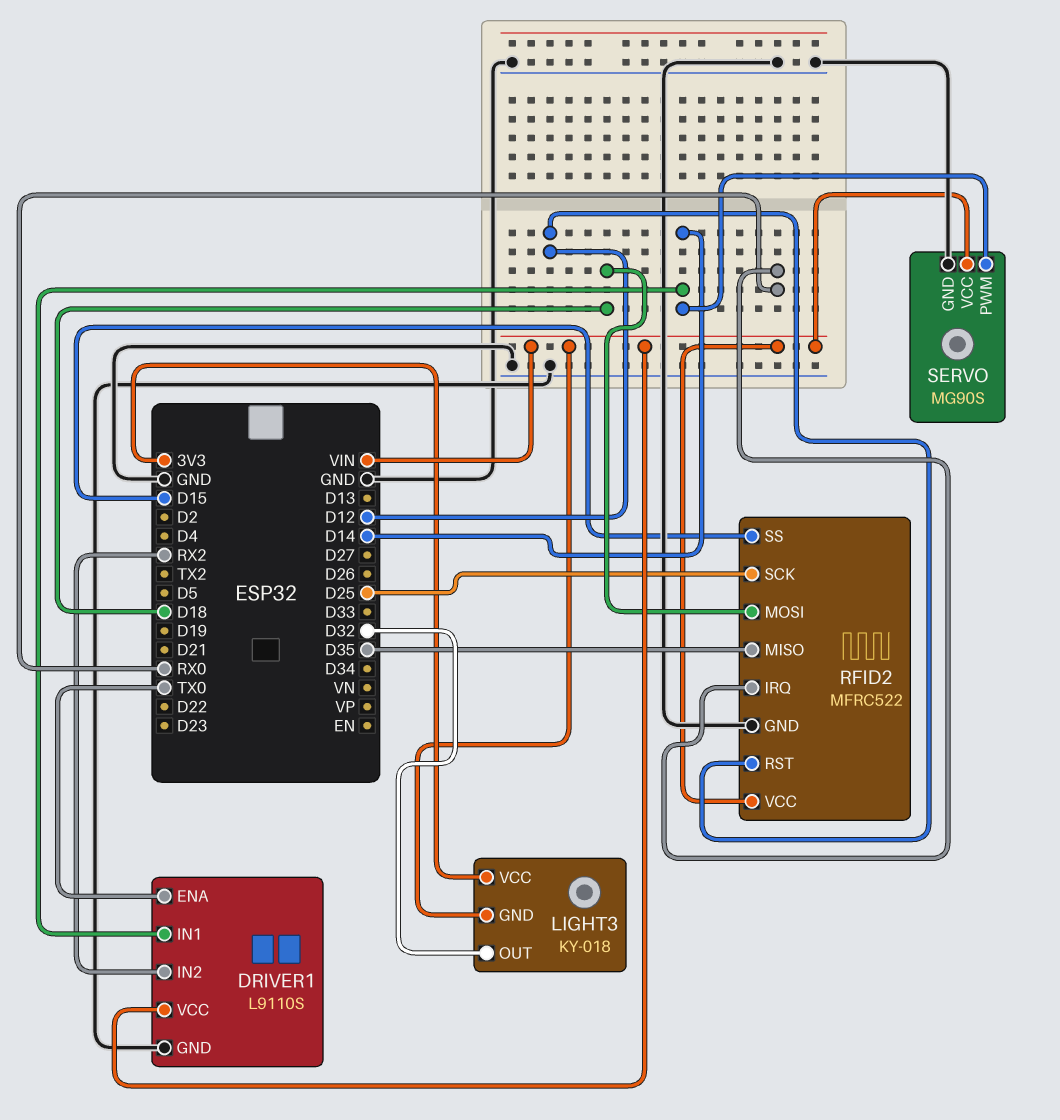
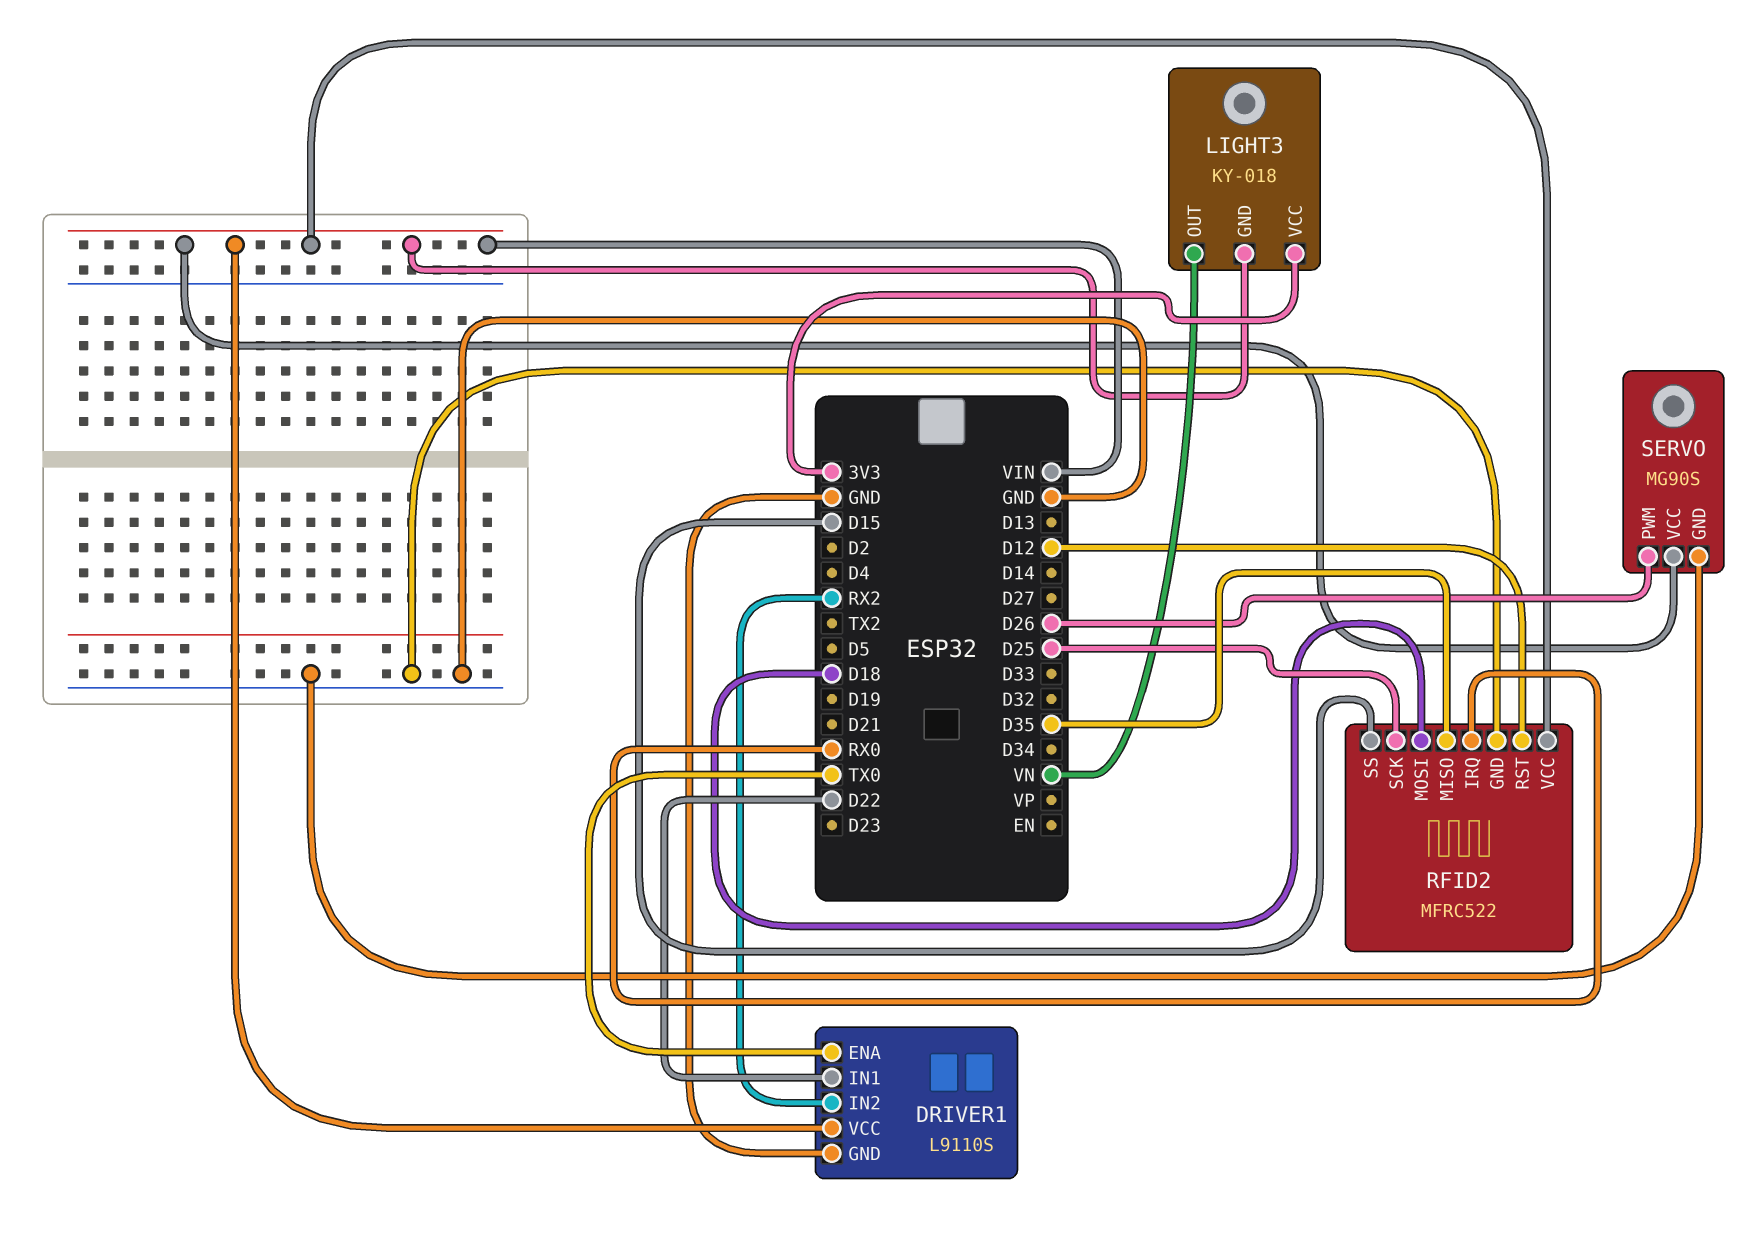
DRIVER1 pin IN1: D14 -> D22
LIGHT3 pin OUT: D32 -> VN
SERVO pin PWM: D14 -> D26

